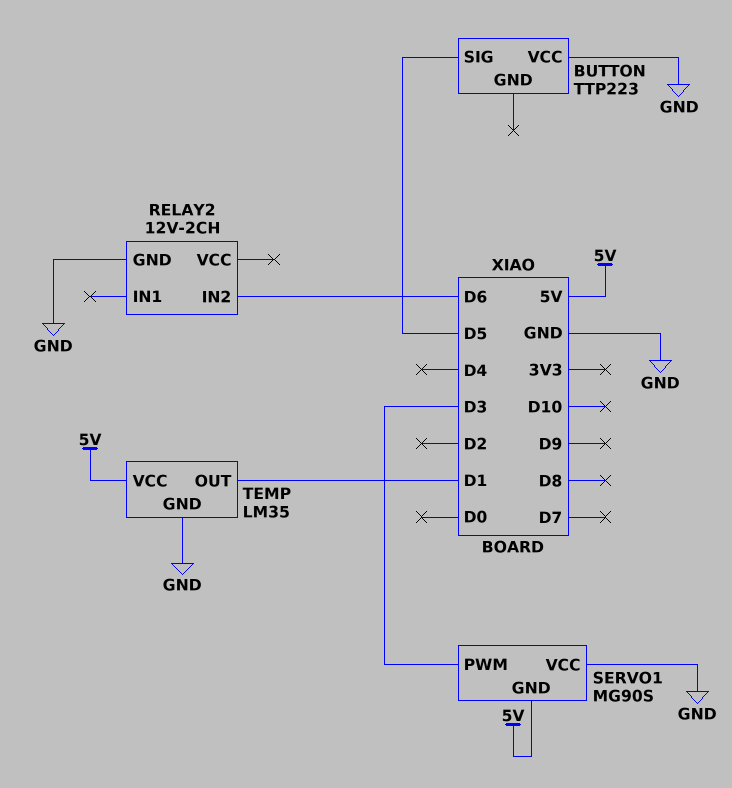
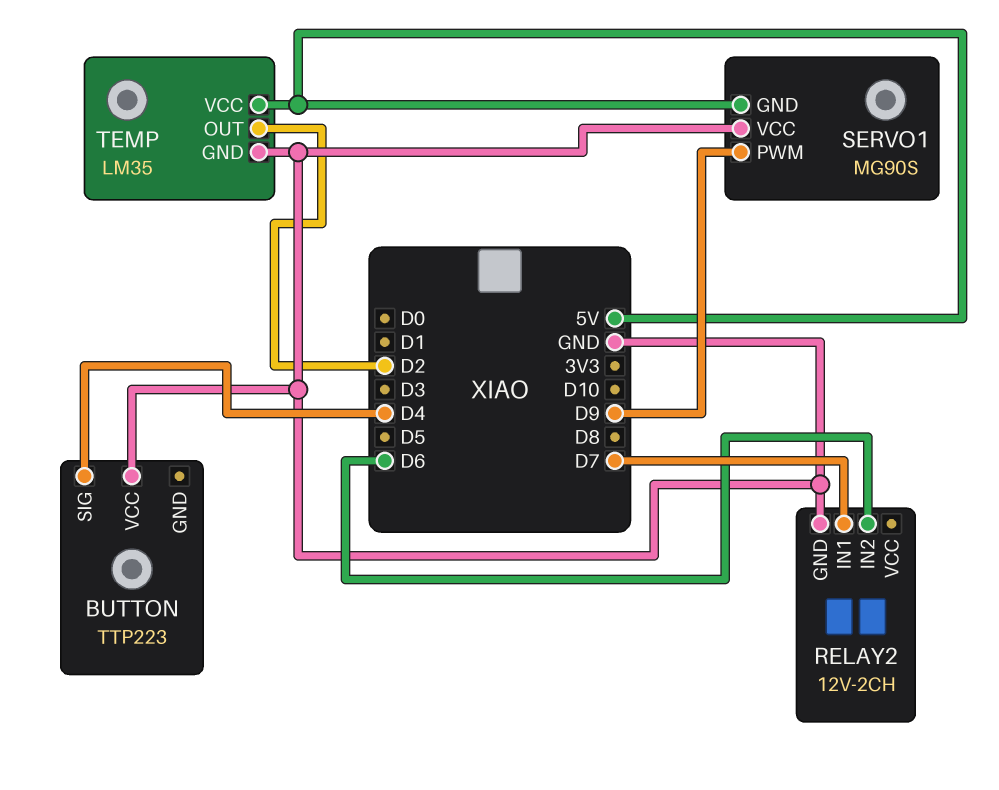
BUTTON pin SIG: D5 -> D4
RELAY2 pin IN1: none -> D7
SERVO1 pin PWM: D3 -> D9
TEMP pin OUT: D1 -> D2

